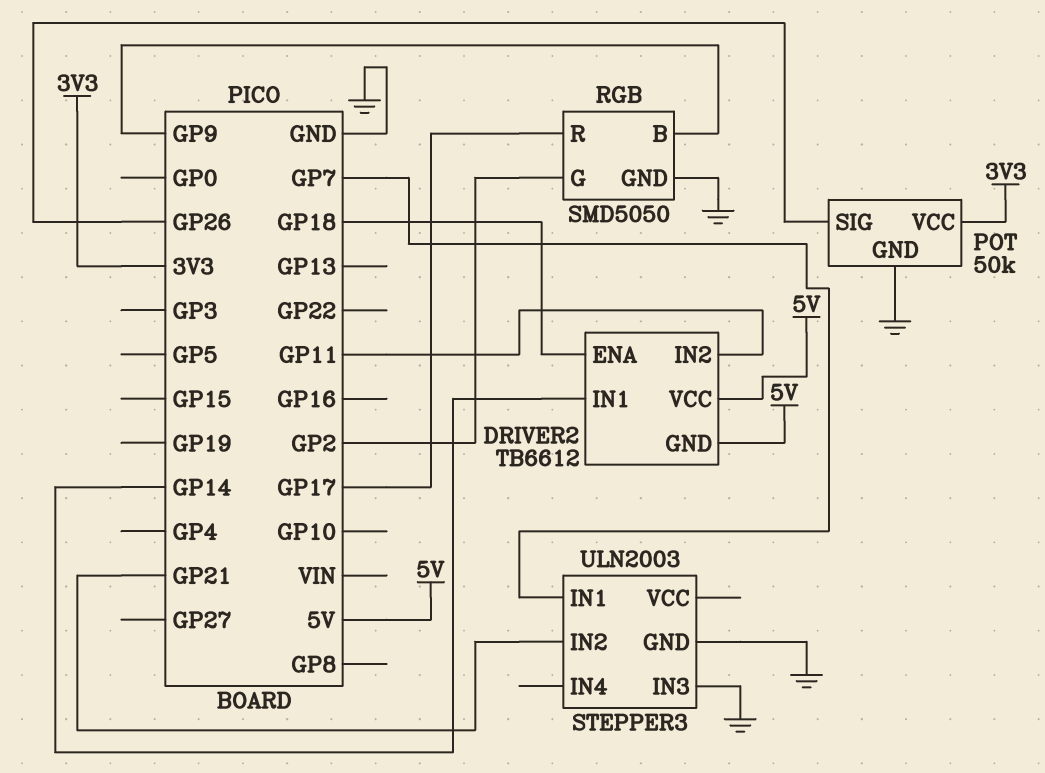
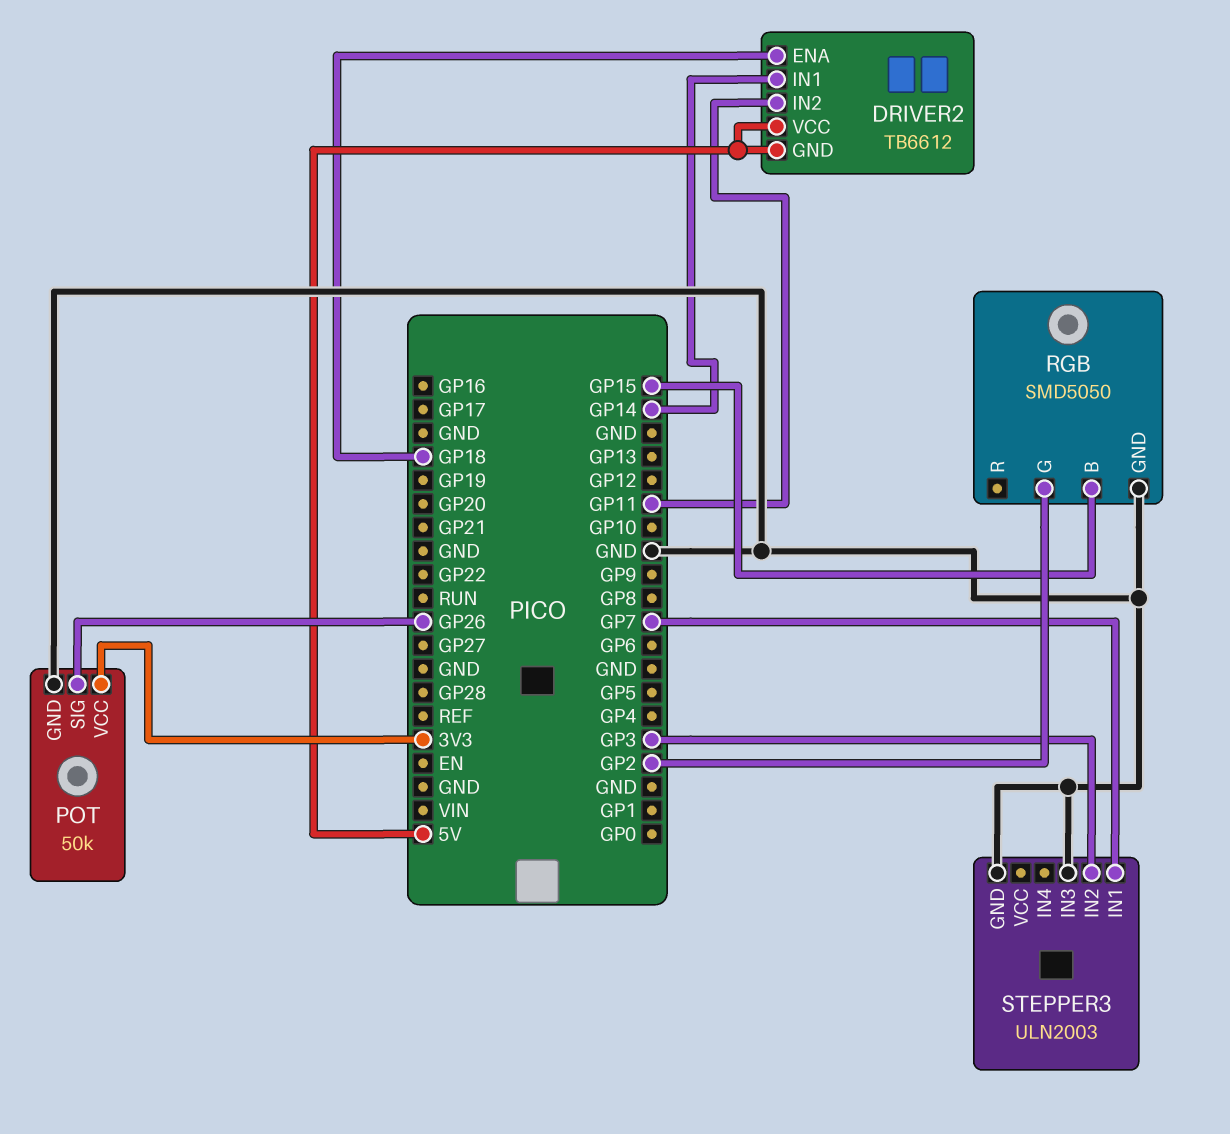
RGB pin B: GP9 -> GP15
RGB pin R: GP17 -> none
STEPPER3 pin IN2: GP21 -> GP3

